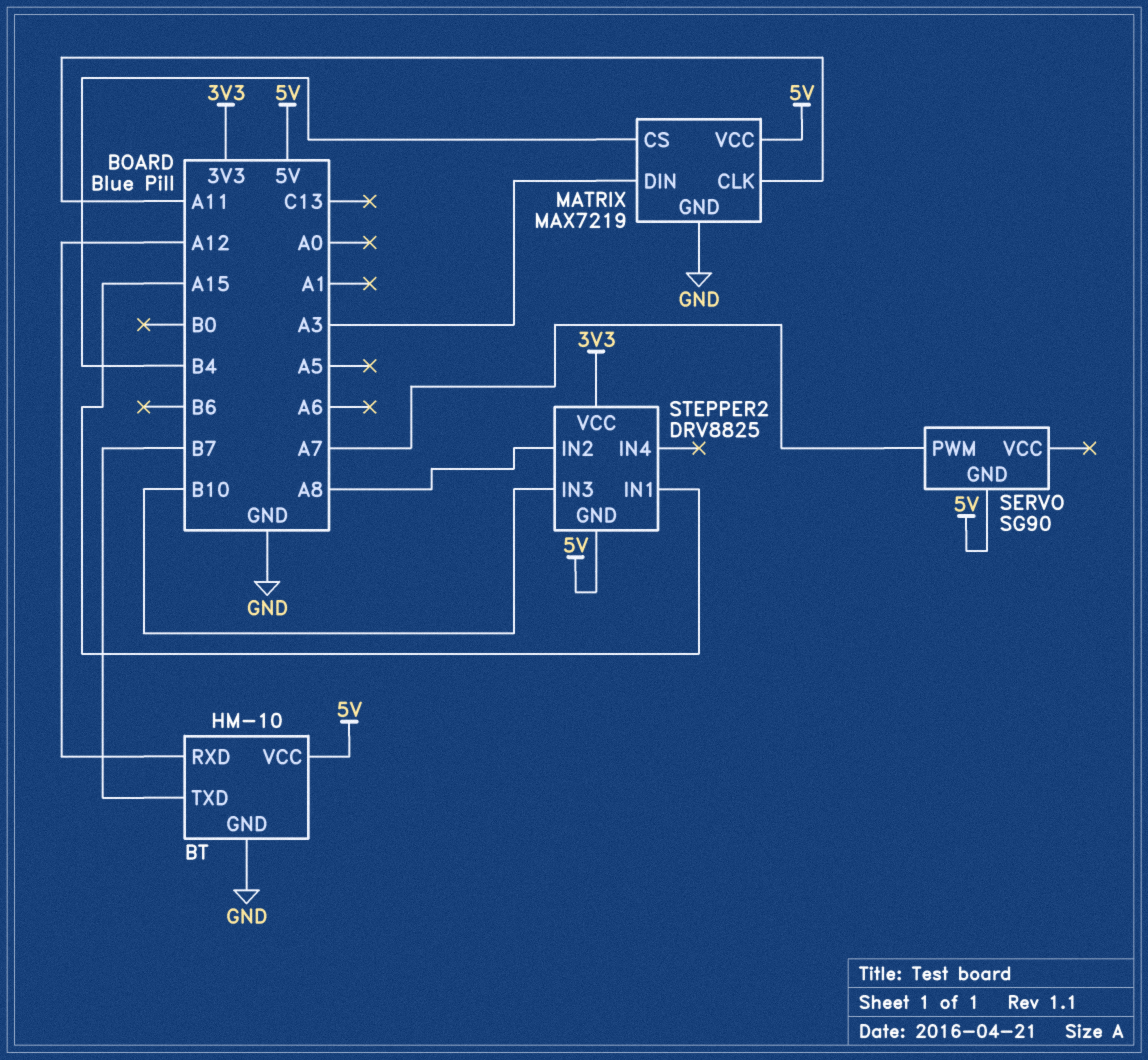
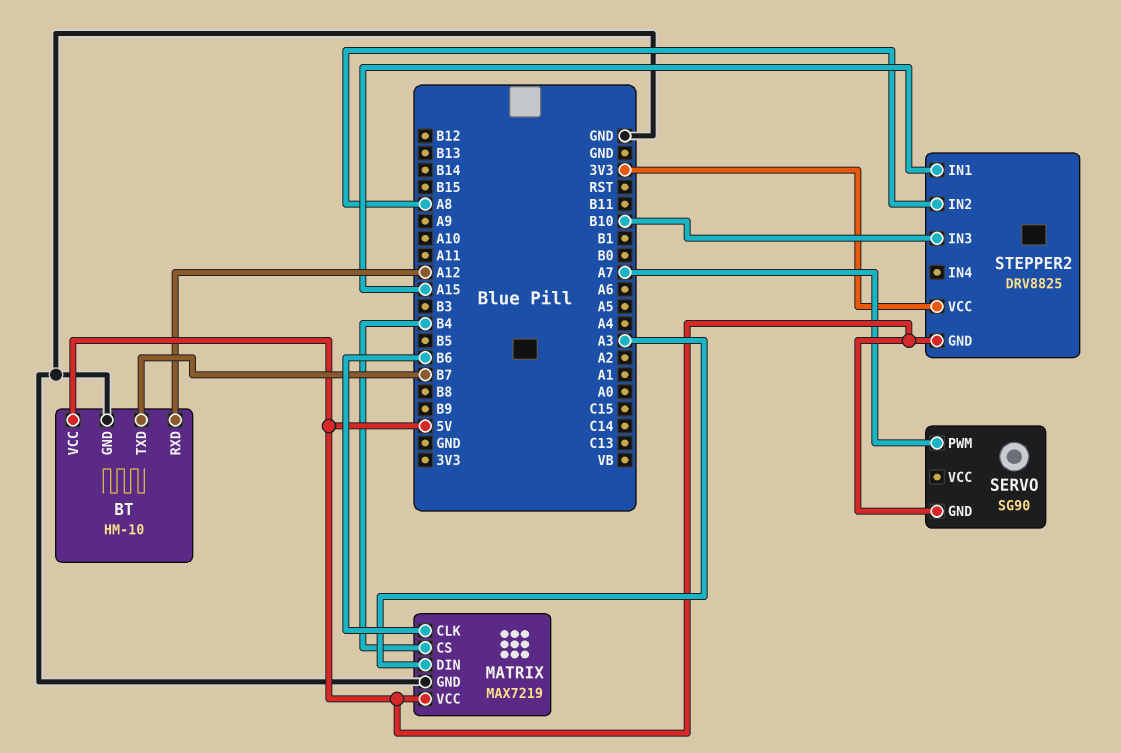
MATRIX pin CLK: A11 -> B6

